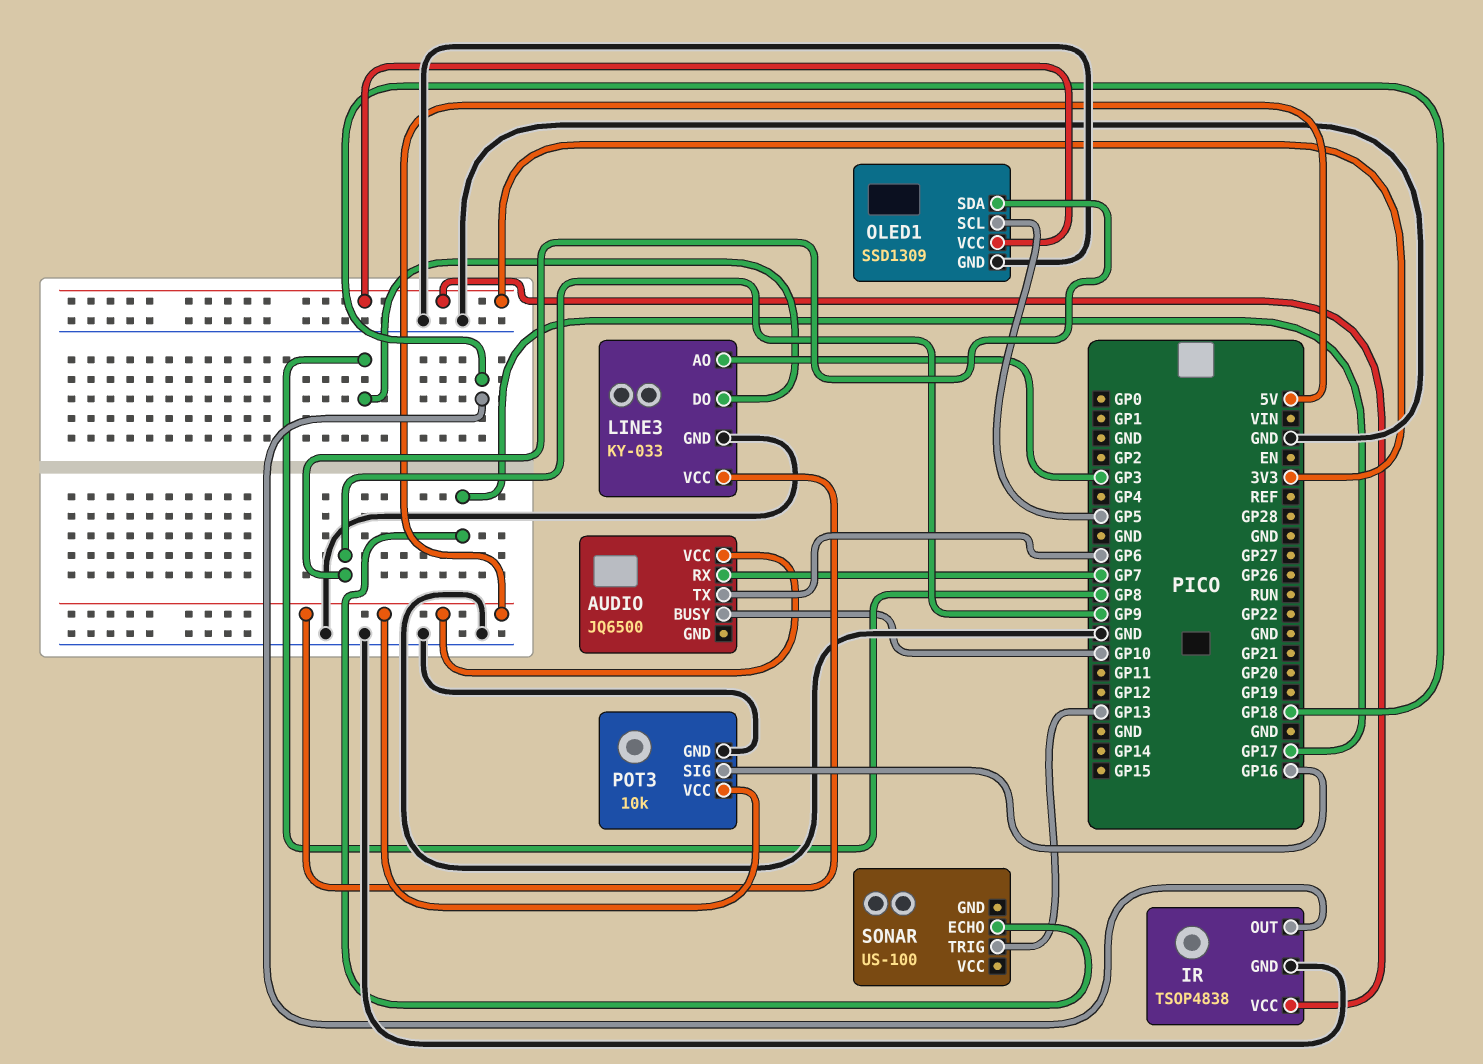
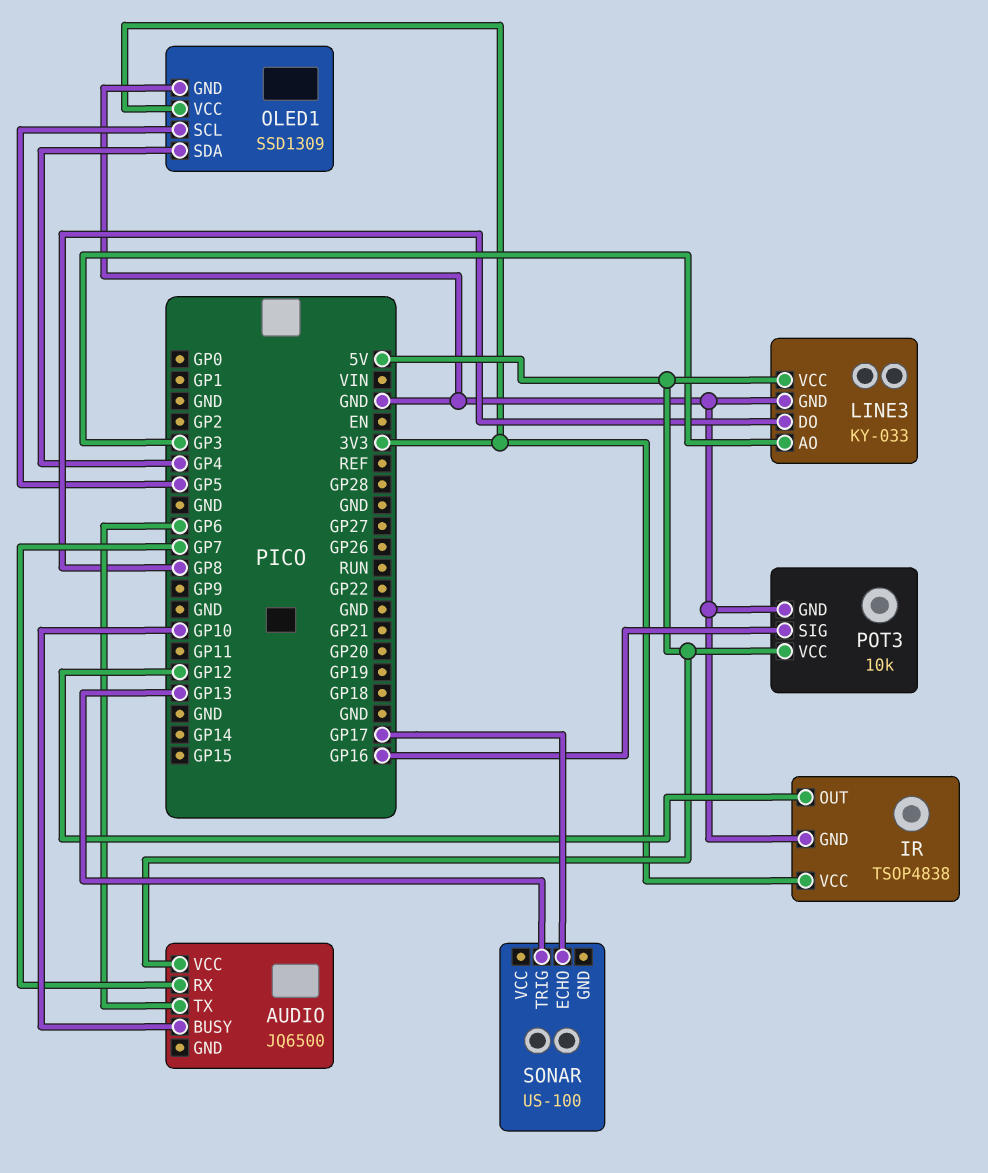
IR pin OUT: GP18 -> GP12
OLED1 pin SDA: GP9 -> GP4

